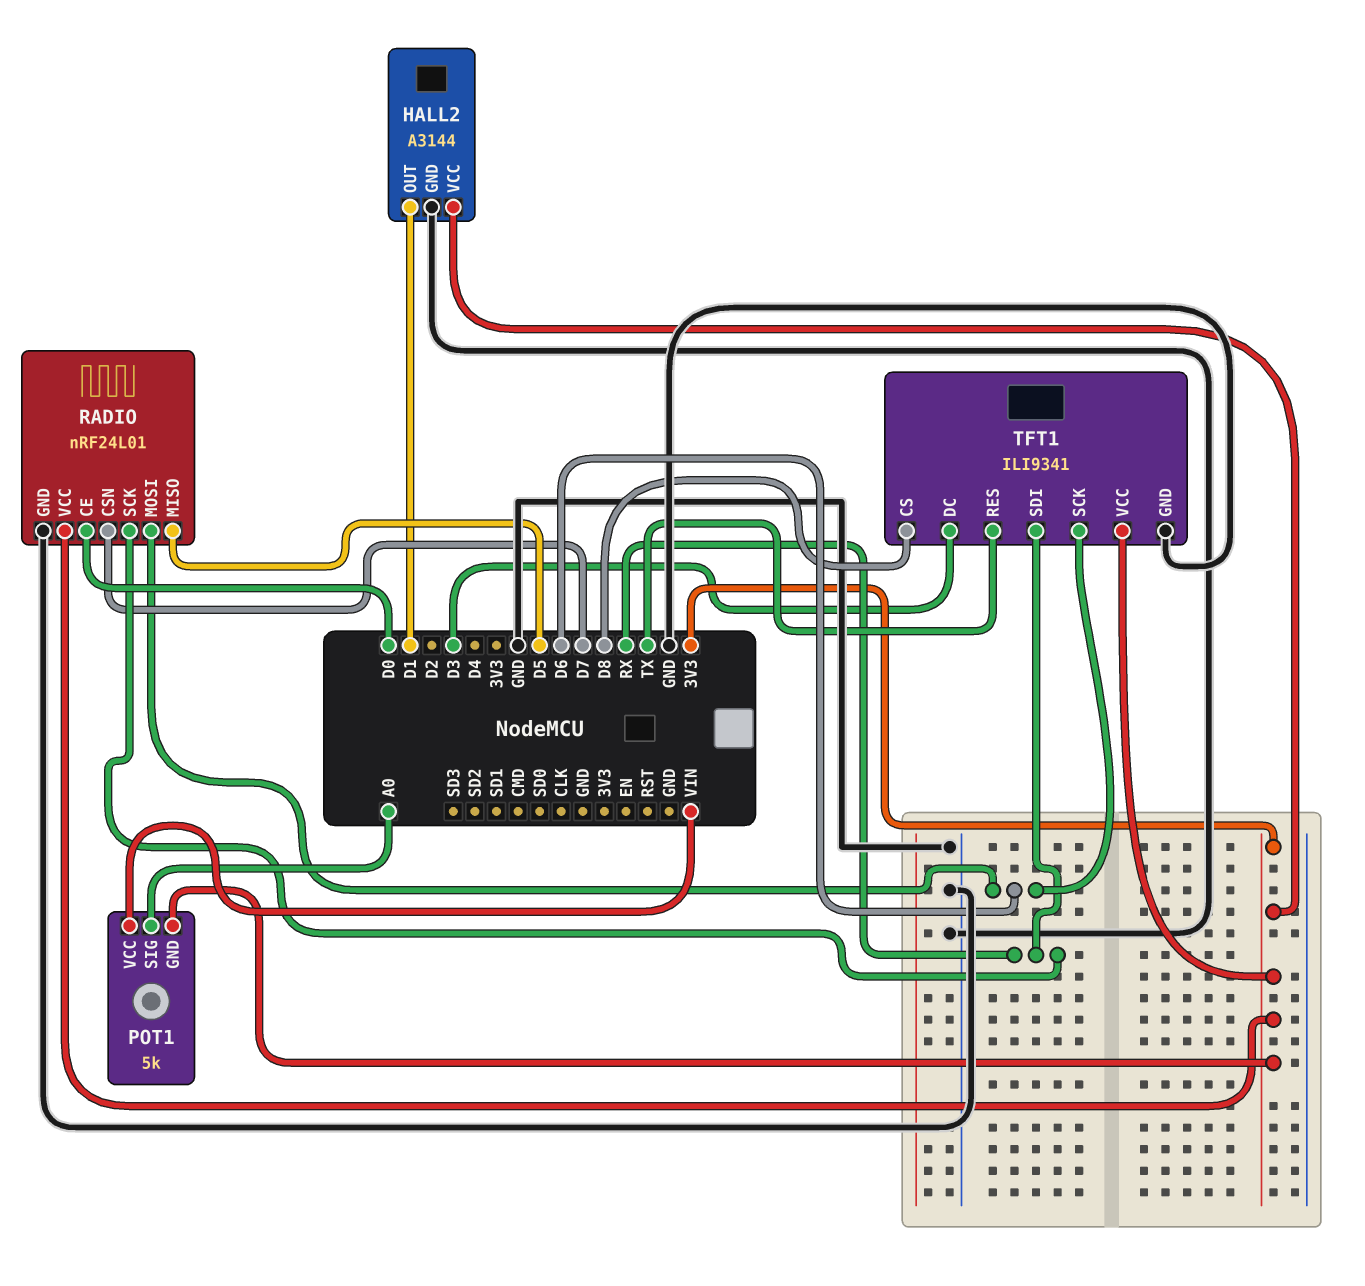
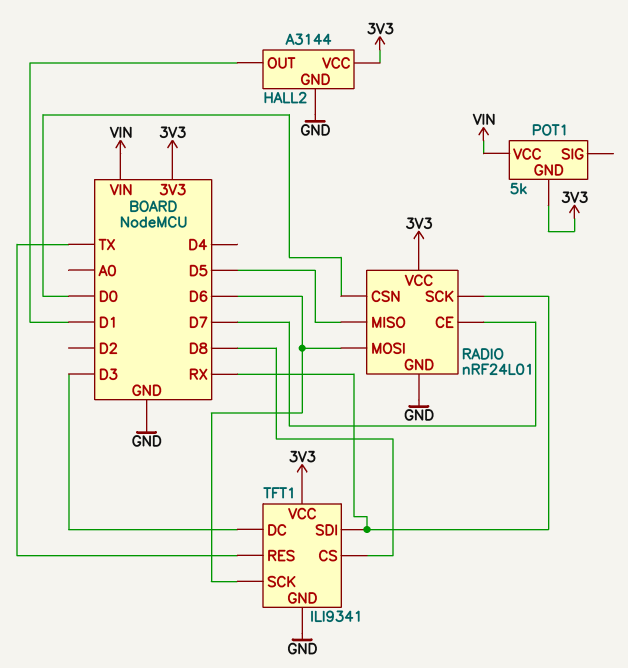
POT1 pin SIG: A0 -> none
RADIO pin CE: D0 -> D7
RADIO pin CSN: D7 -> D0

